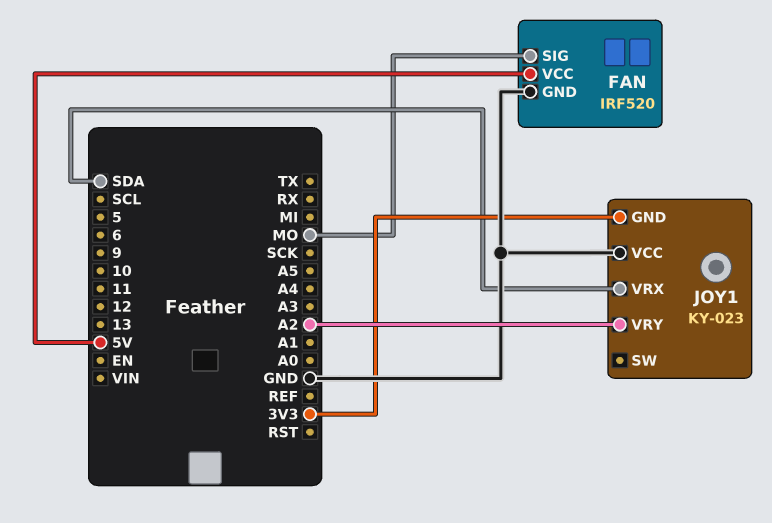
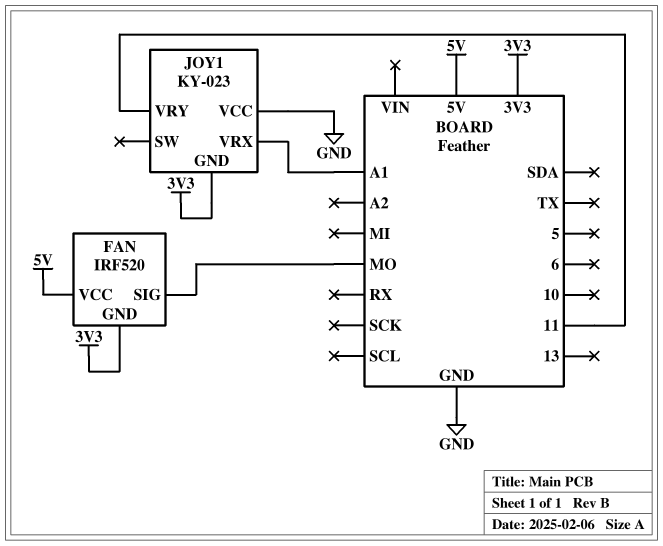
FAN pin GND: GND -> 3V3
JOY1 pin VRX: SDA -> A1
JOY1 pin VRY: A2 -> 11

